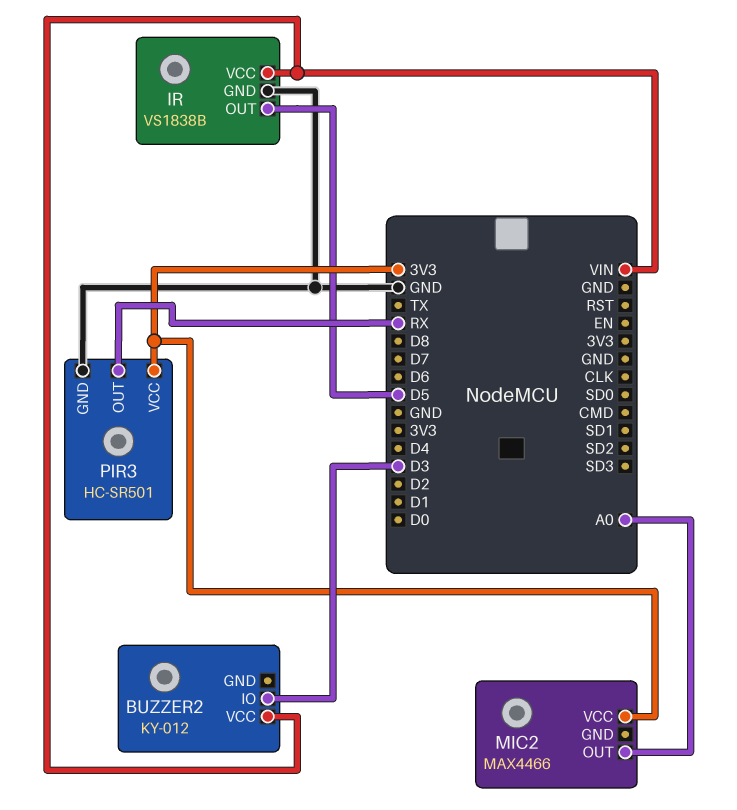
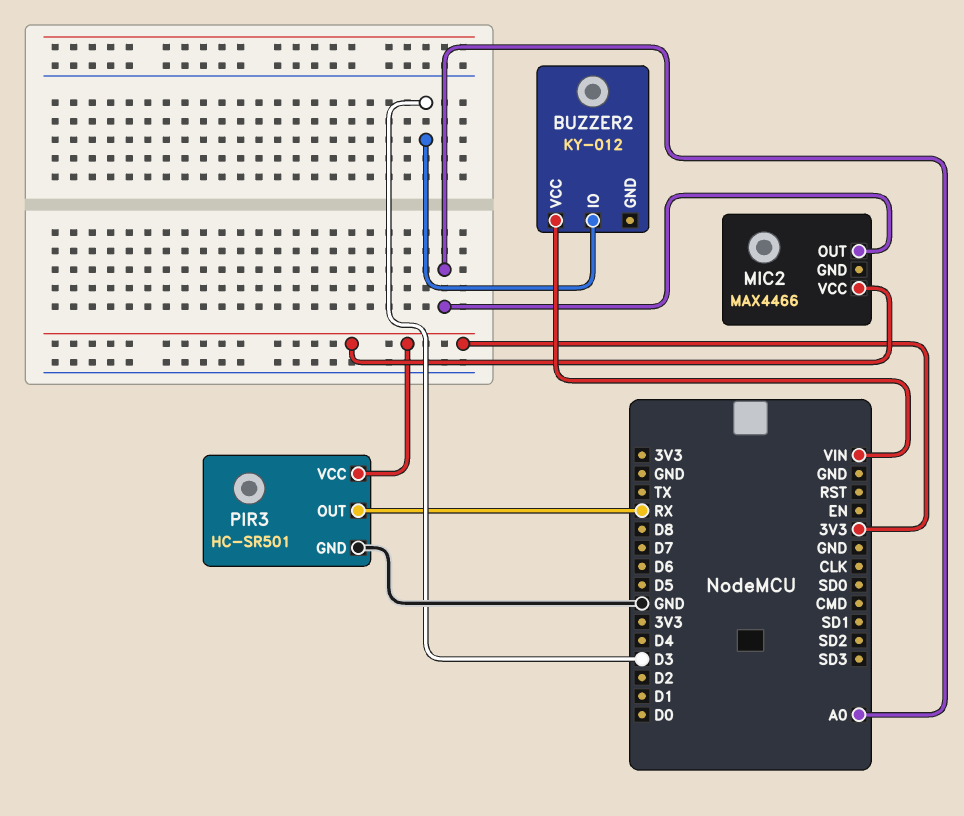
IR: VS1838B -> none
IR pin GND: GND -> none
IR pin OUT: D5 -> none
IR pin VCC: VIN -> none

